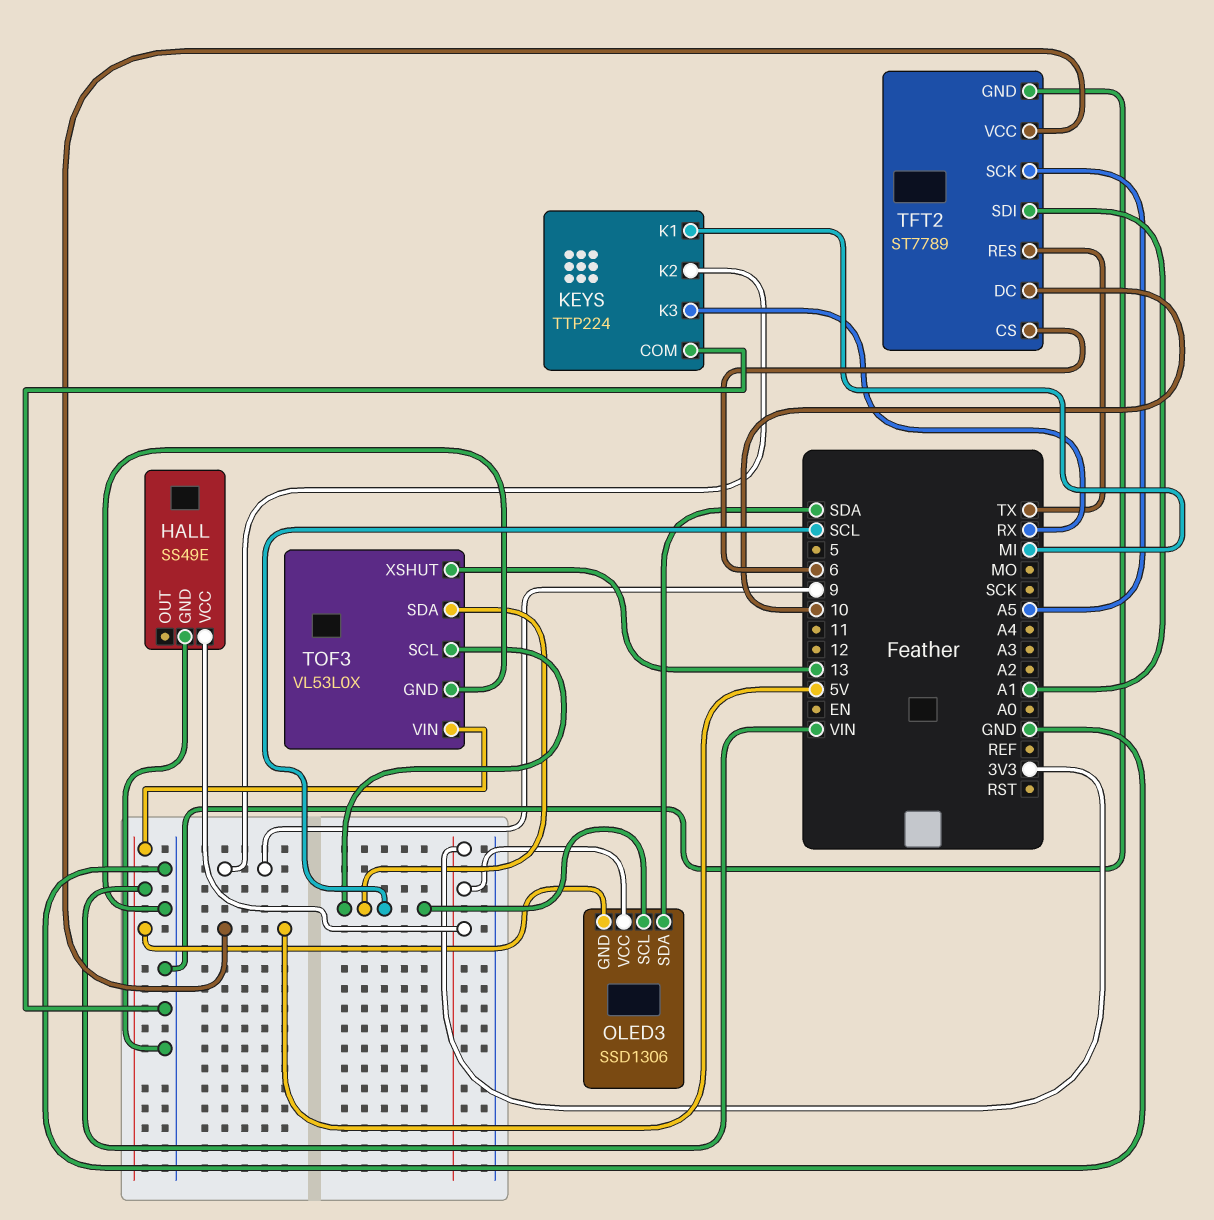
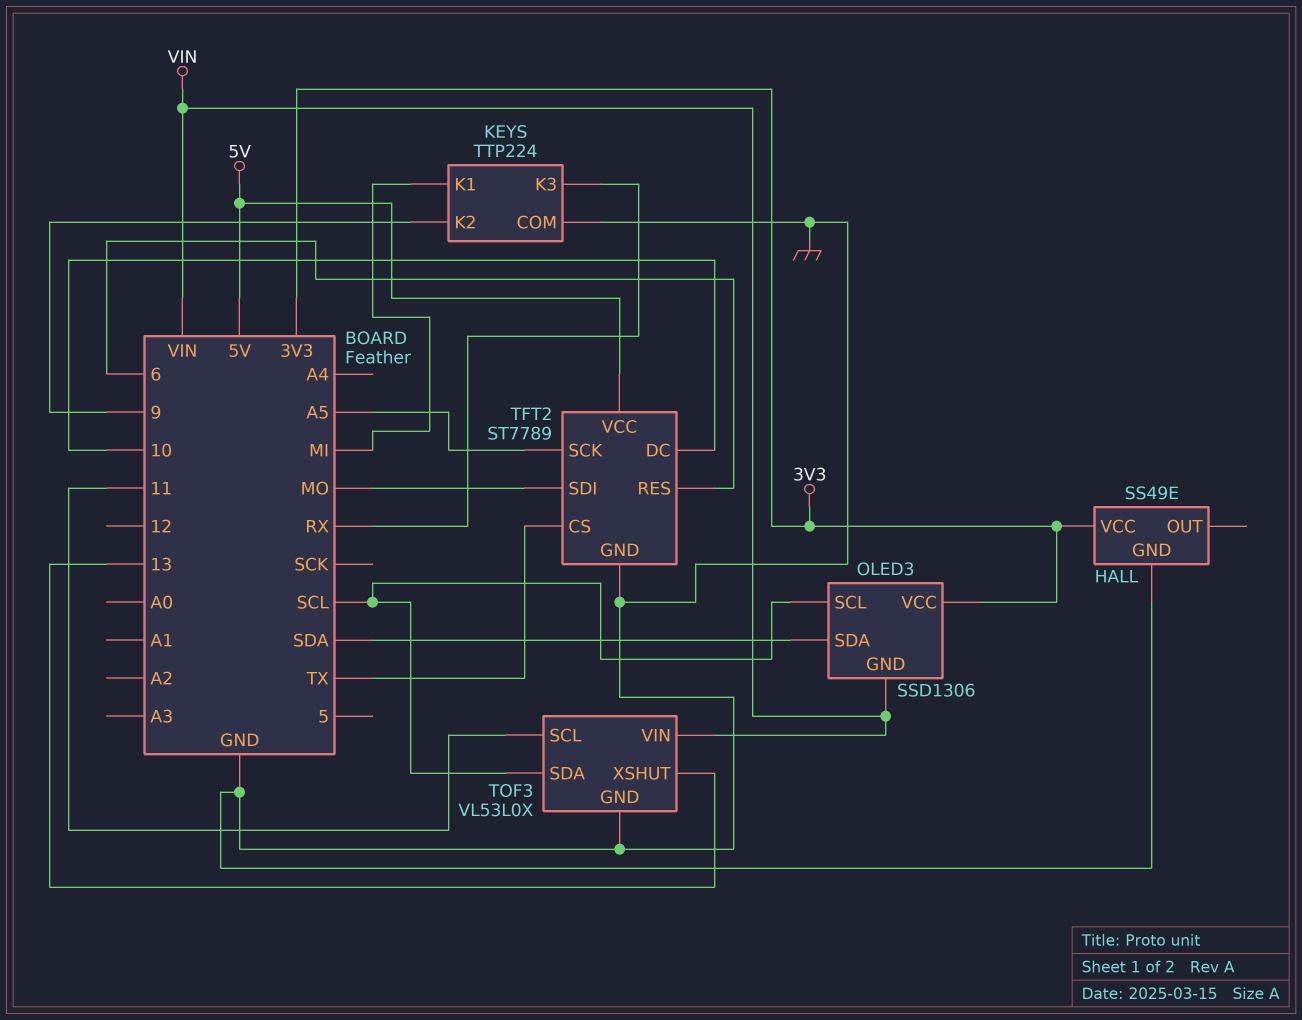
TFT2 pin CS: 6 -> TX
TFT2 pin RES: TX -> 6
TFT2 pin SDI: A1 -> MO
TOF3 pin SCL: SCL -> 11

